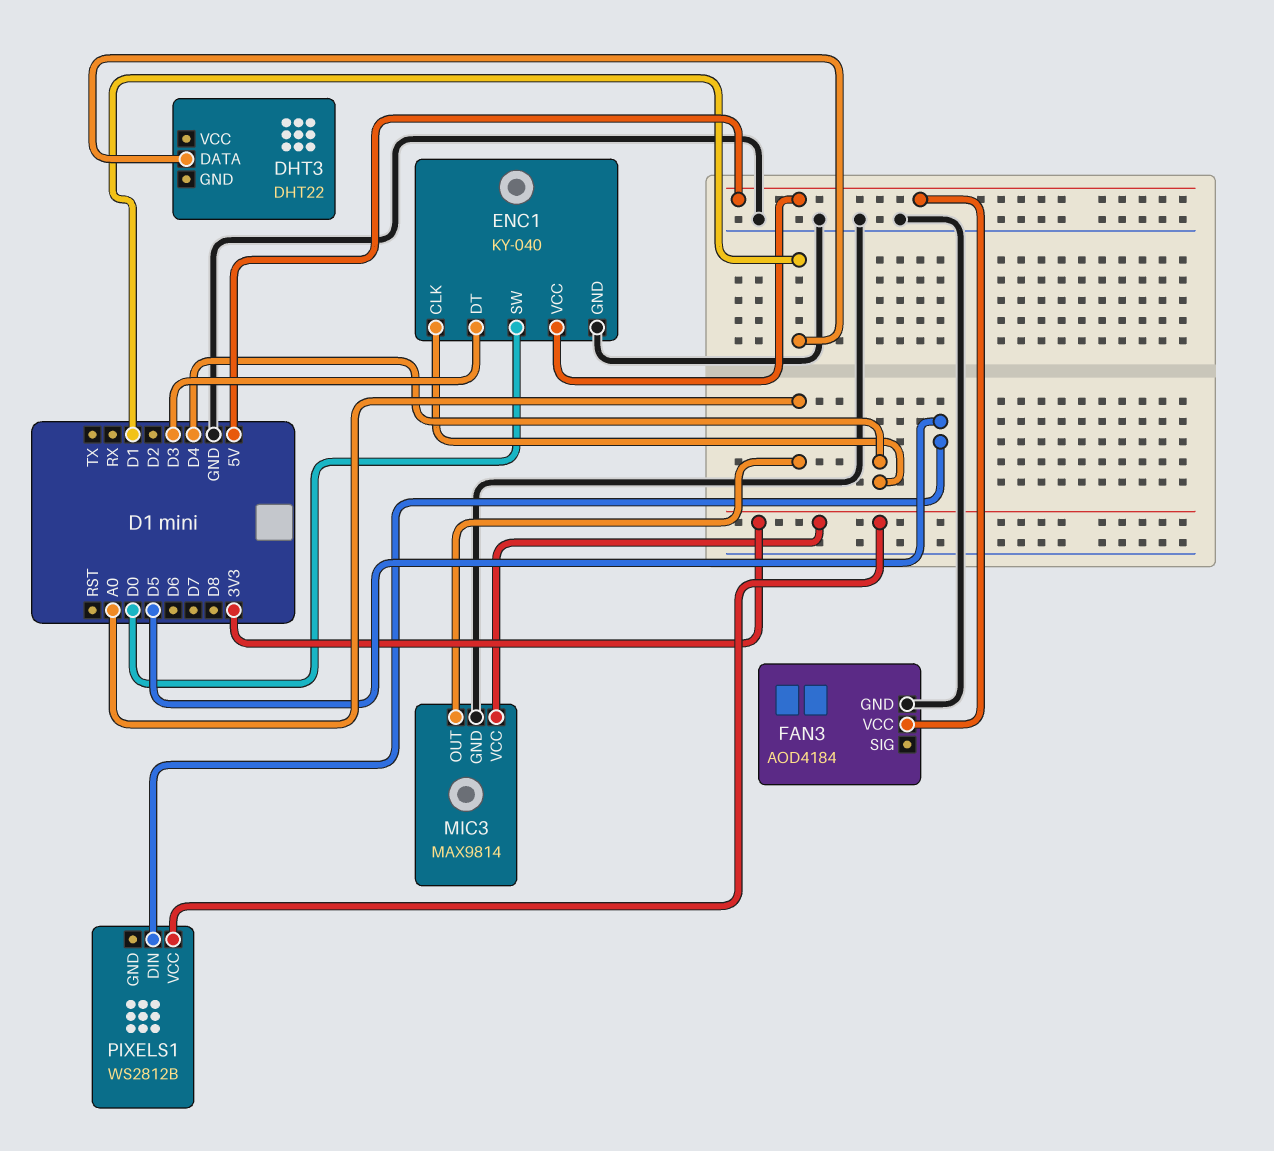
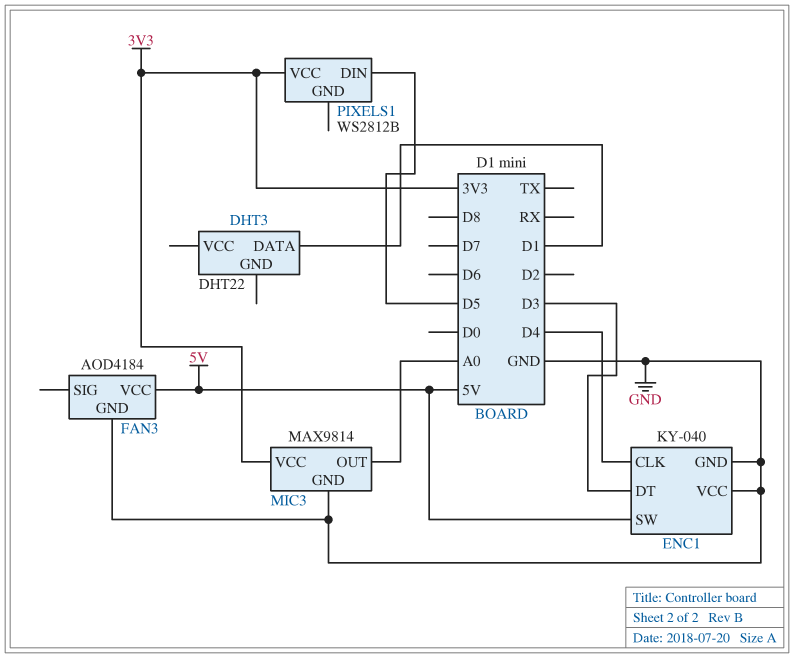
ENC1 pin SW: D0 -> 5V
ENC1 pin VCC: 5V -> GND

